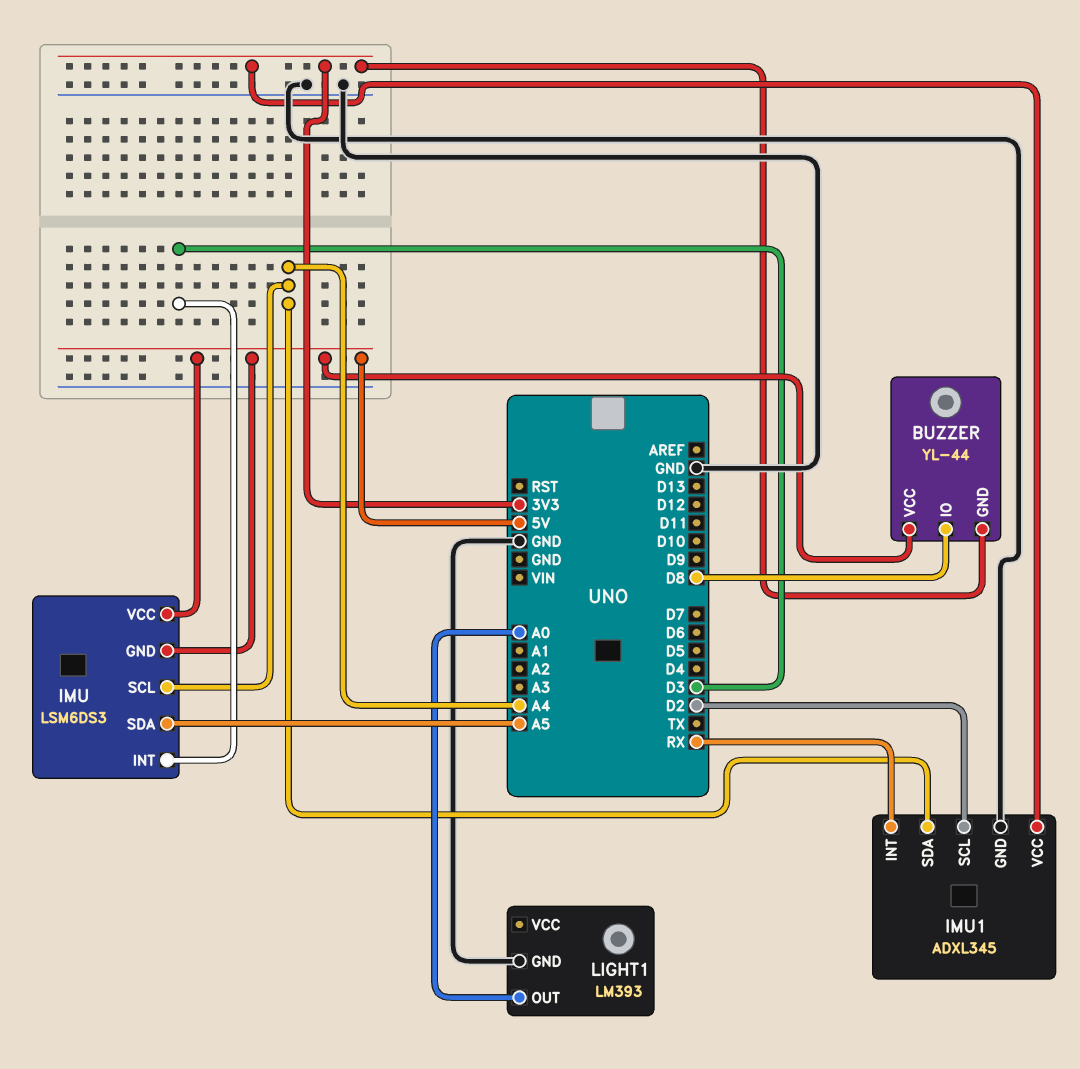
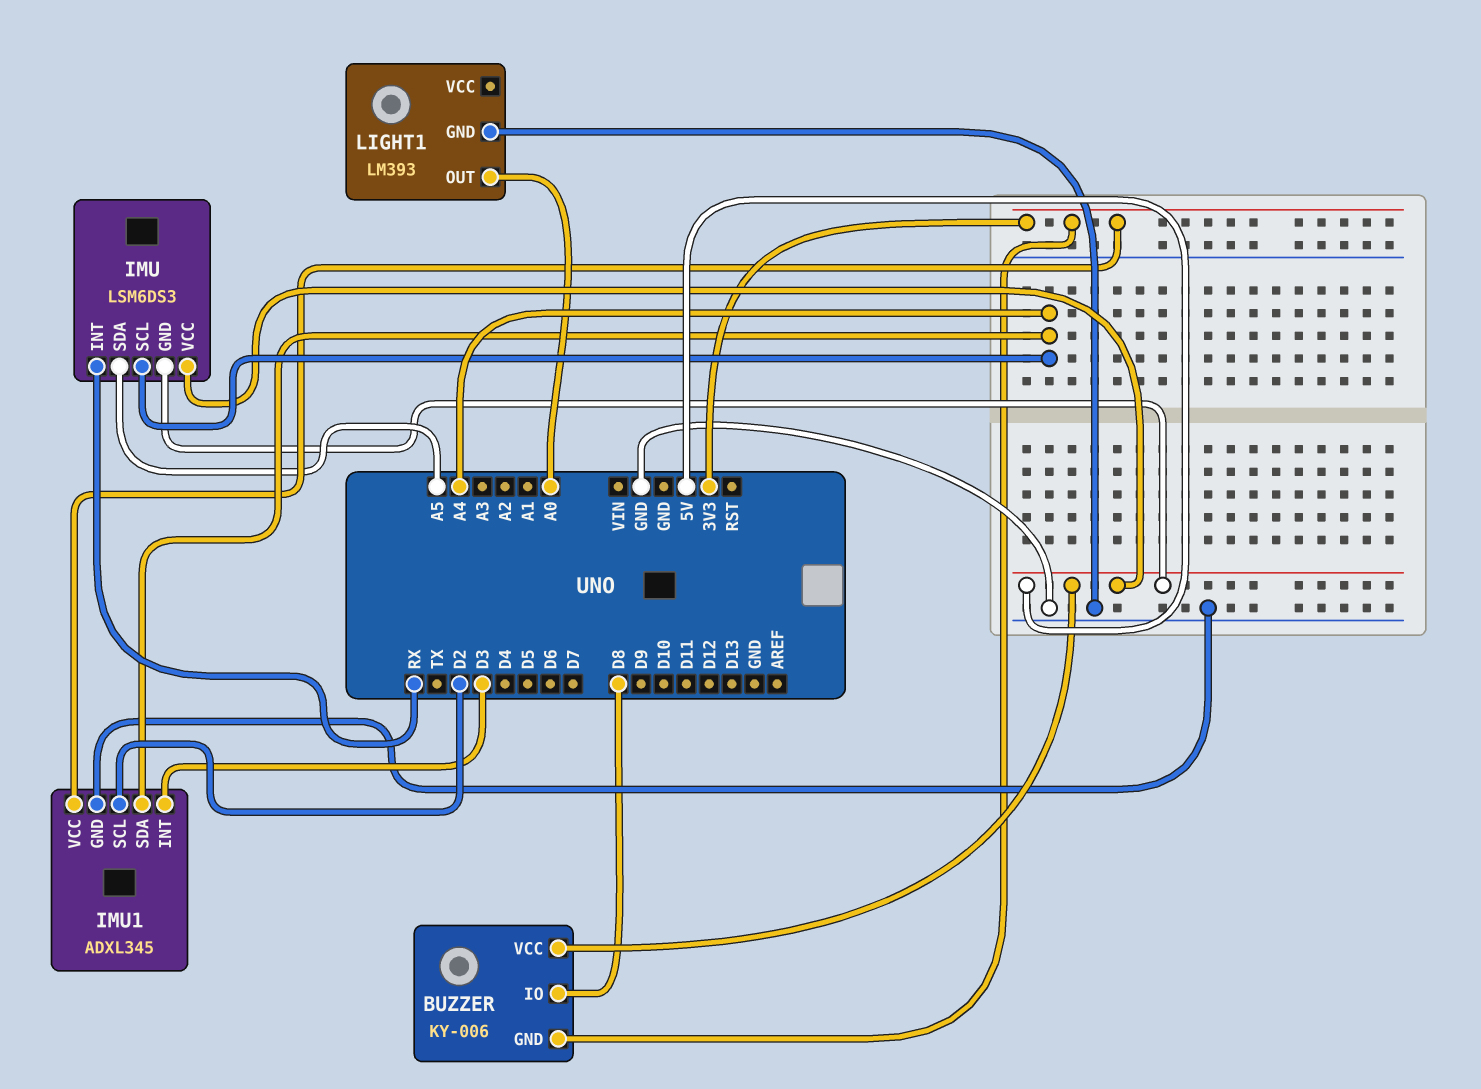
BUZZER: YL-44 -> KY-006
IMU pin INT: D3 -> RX
IMU1 pin INT: RX -> D3

